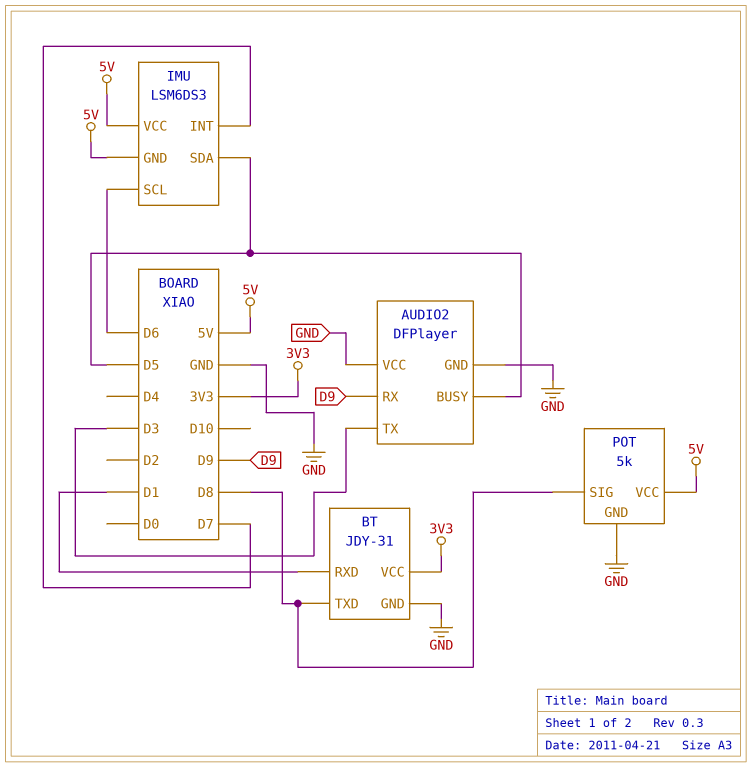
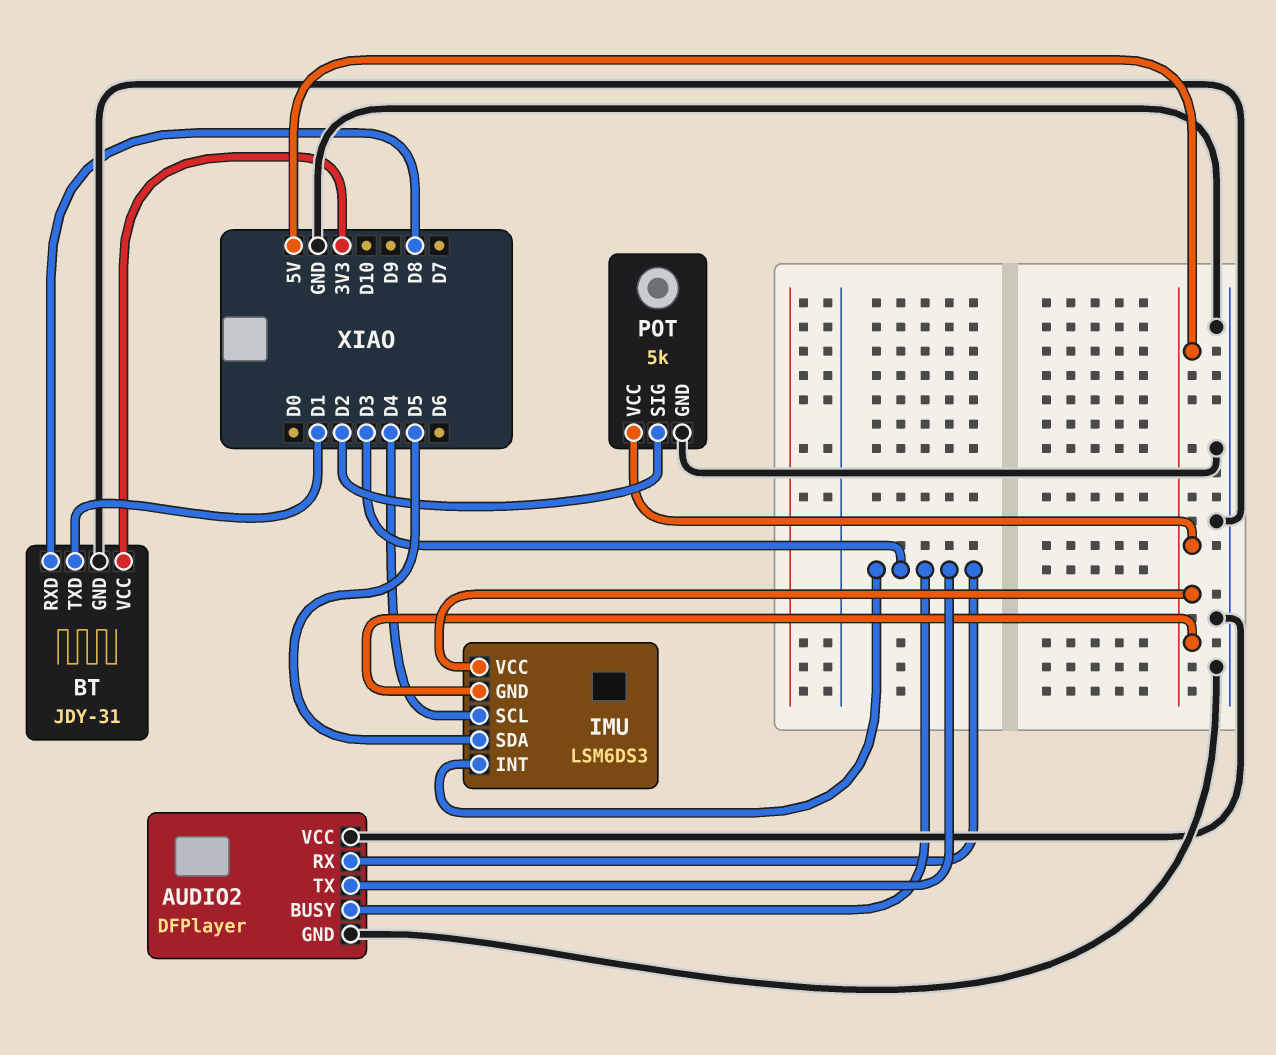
AUDIO2 pin BUSY: D5 -> D3
AUDIO2 pin RX: D9 -> D3
BT pin RXD: D1 -> D8
BT pin TXD: D8 -> D1
IMU pin INT: D7 -> D3
IMU pin SCL: D6 -> D4
POT pin SIG: D8 -> D2

